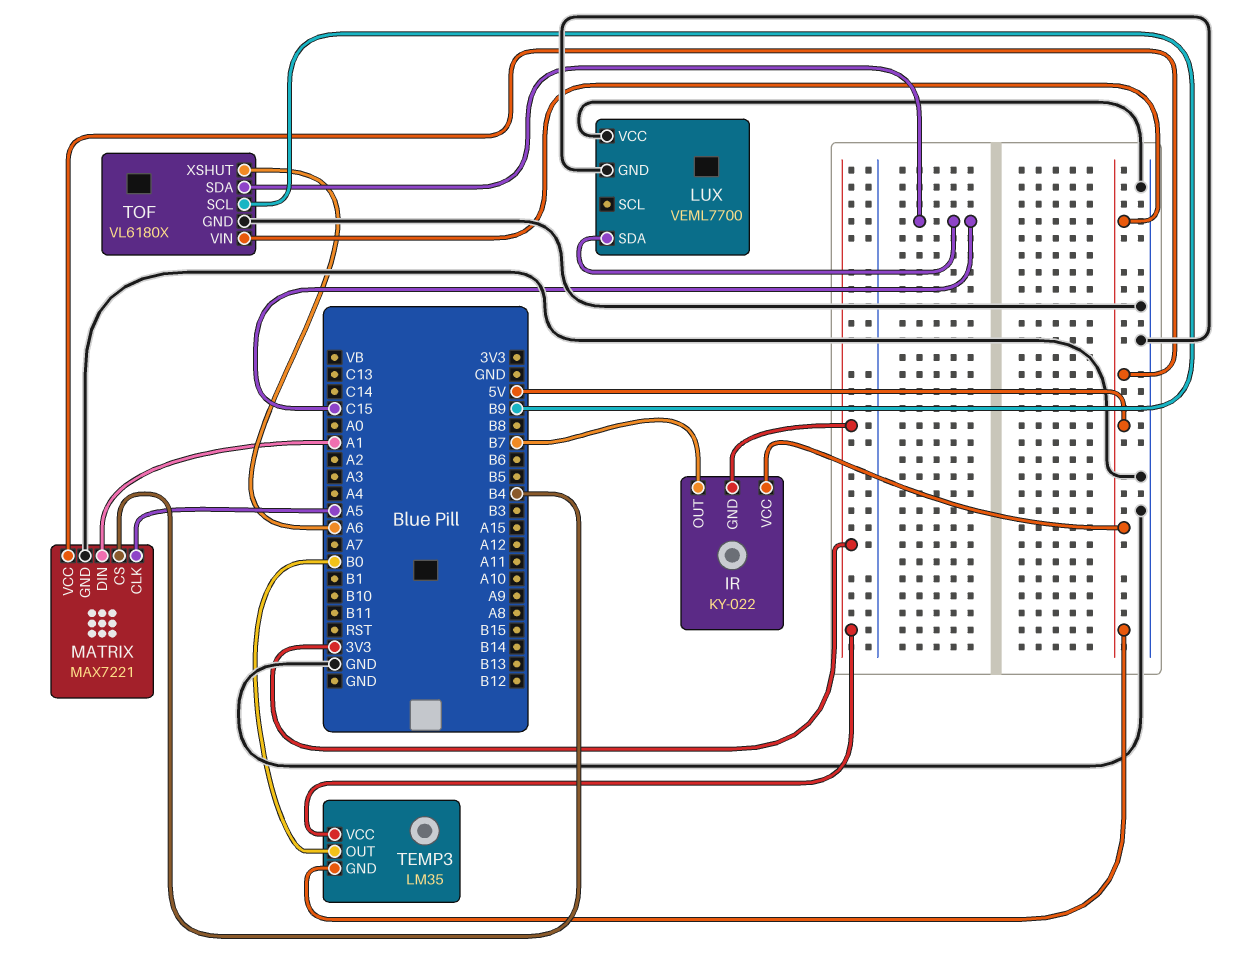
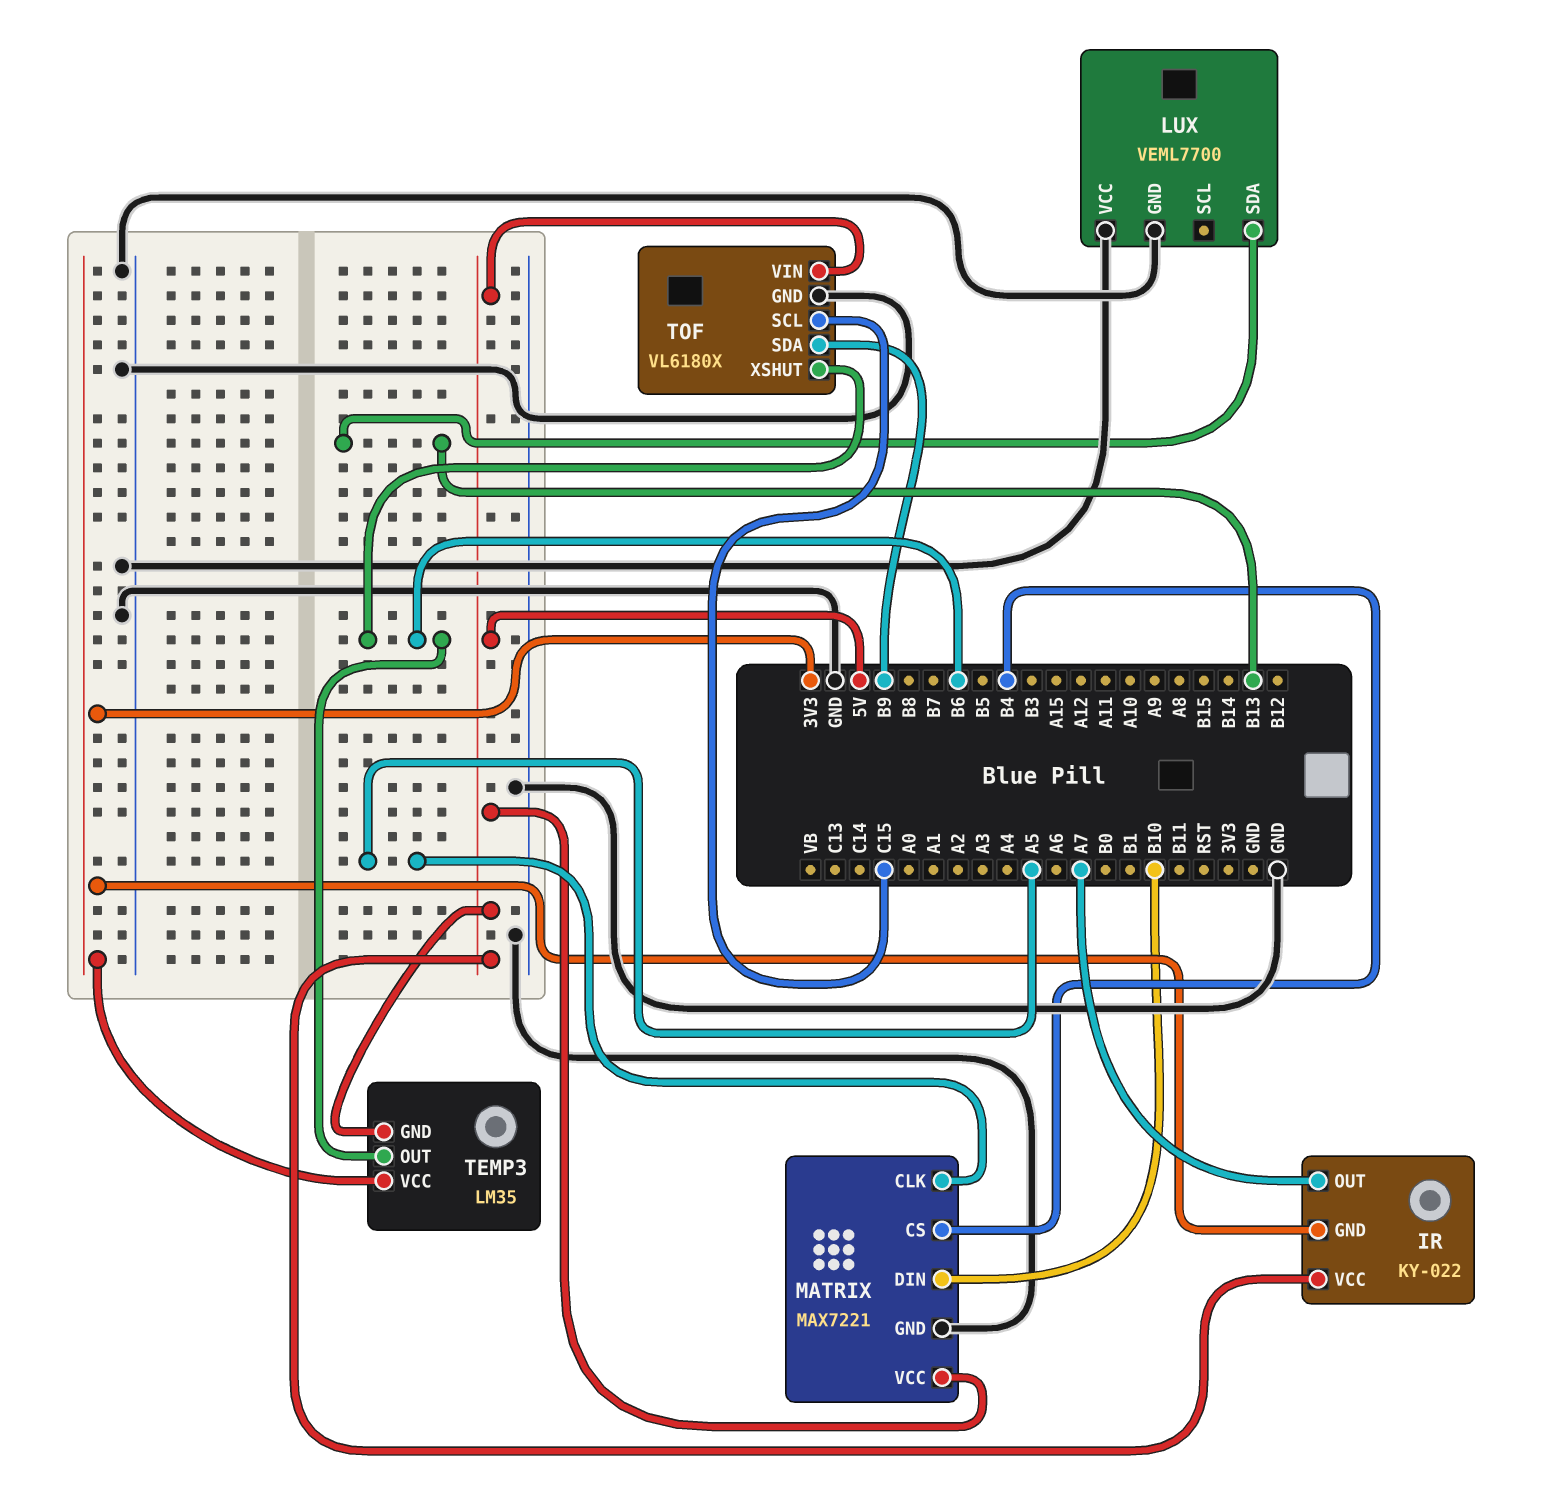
IR pin OUT: B7 -> A7
LUX pin SDA: C15 -> B13
MATRIX pin DIN: A1 -> B10
TEMP3 pin OUT: B0 -> B6
TOF pin SCL: B9 -> C15
TOF pin SDA: C15 -> B9
TOF pin XSHUT: A6 -> B6

